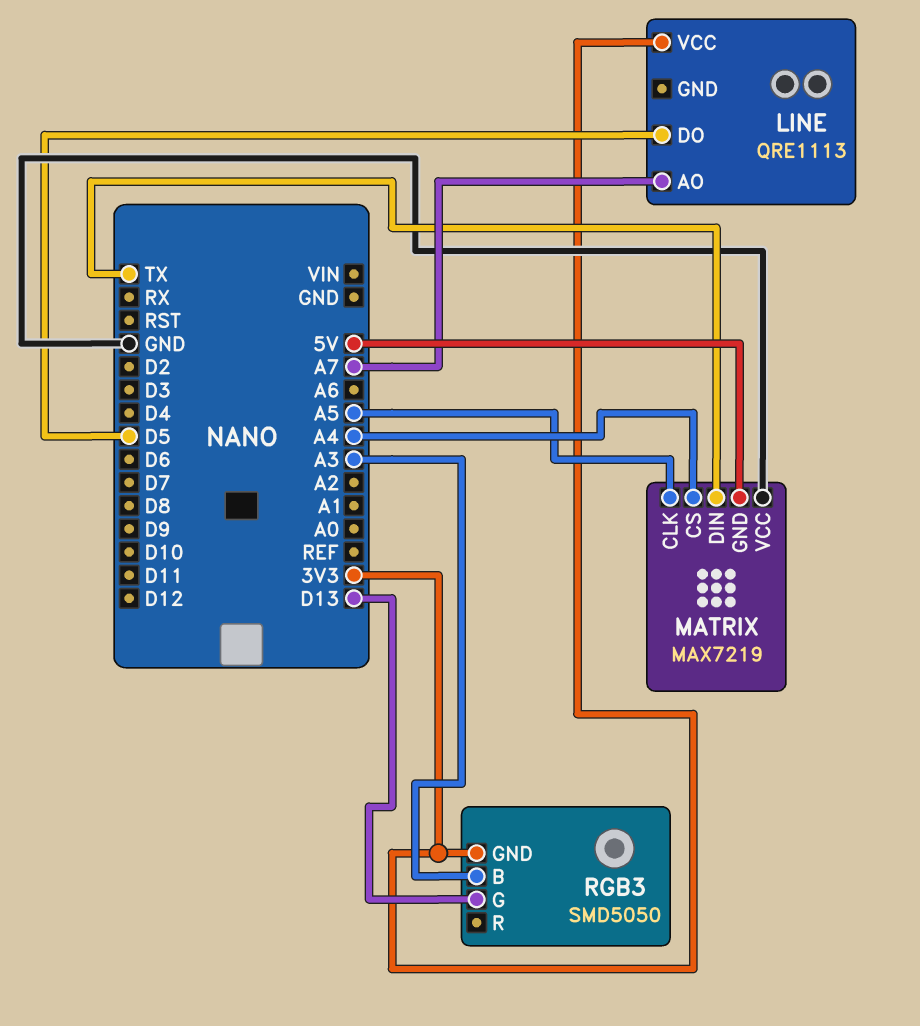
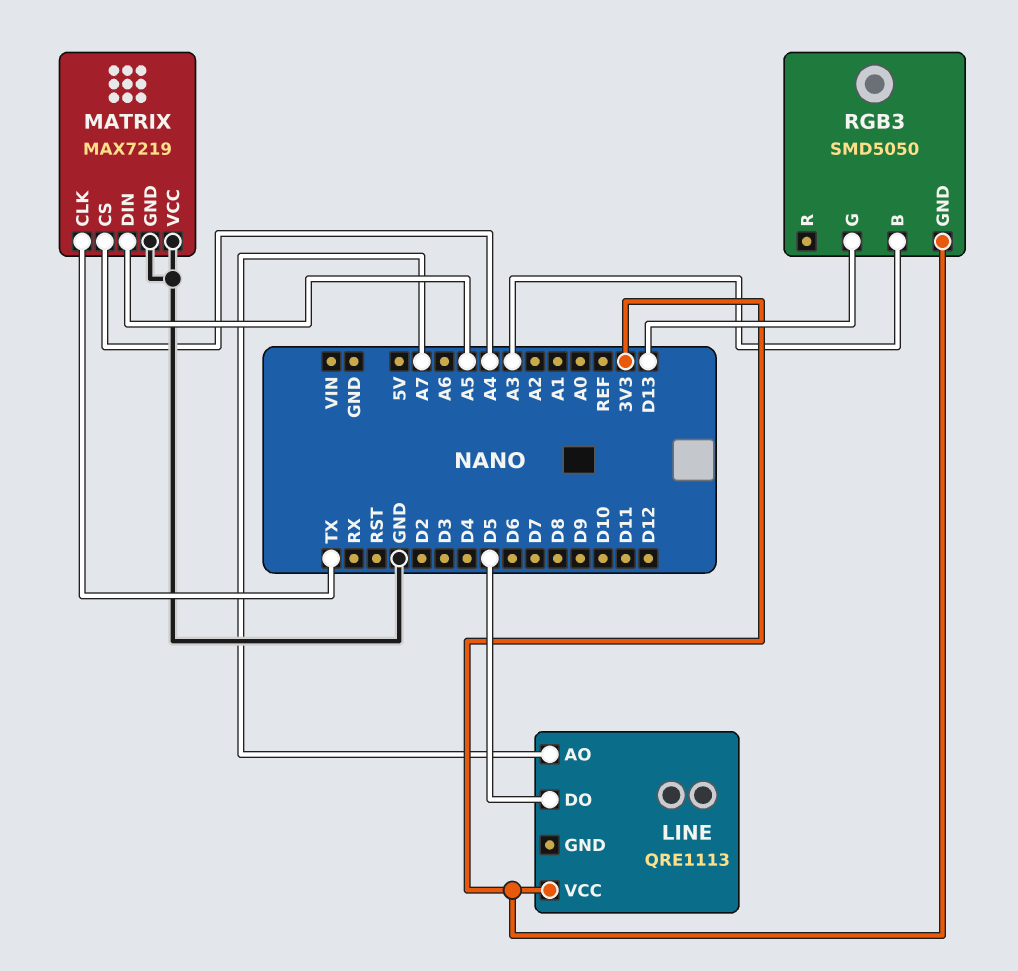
MATRIX pin CLK: A5 -> TX
MATRIX pin DIN: TX -> A5
MATRIX pin GND: 5V -> GND

